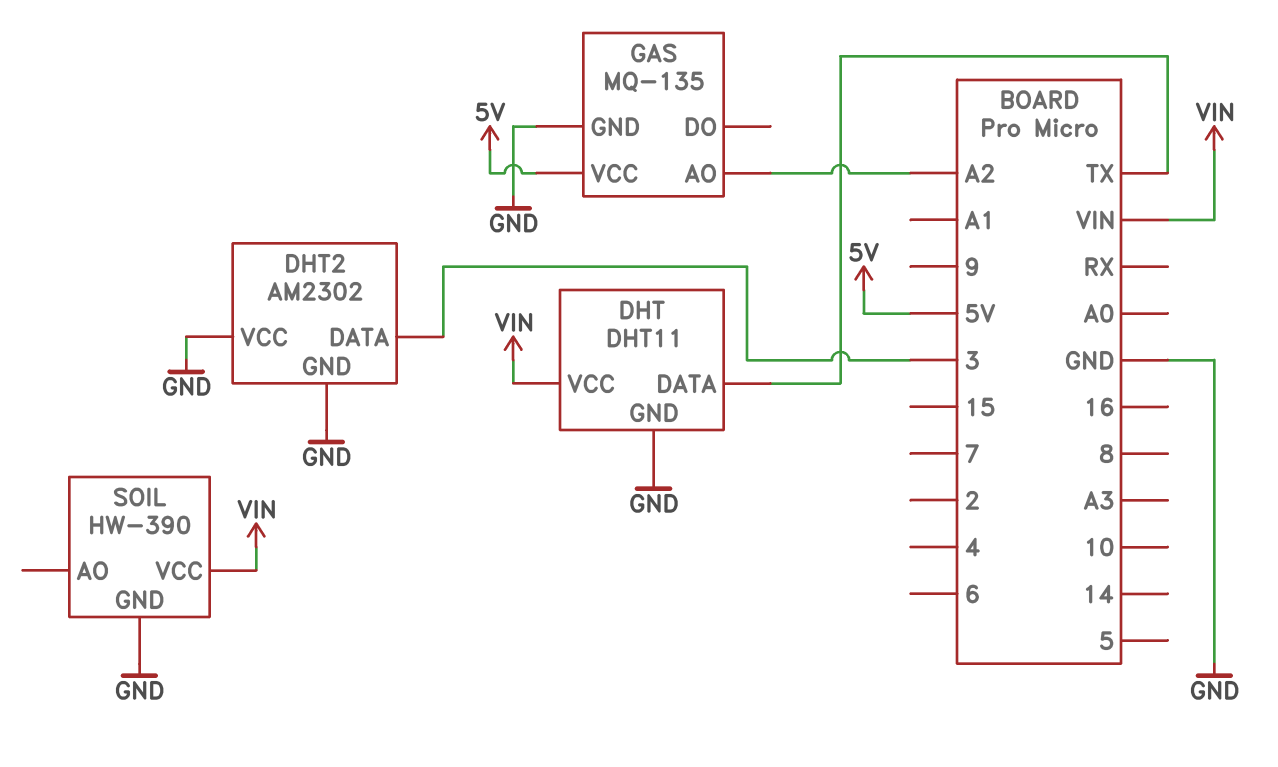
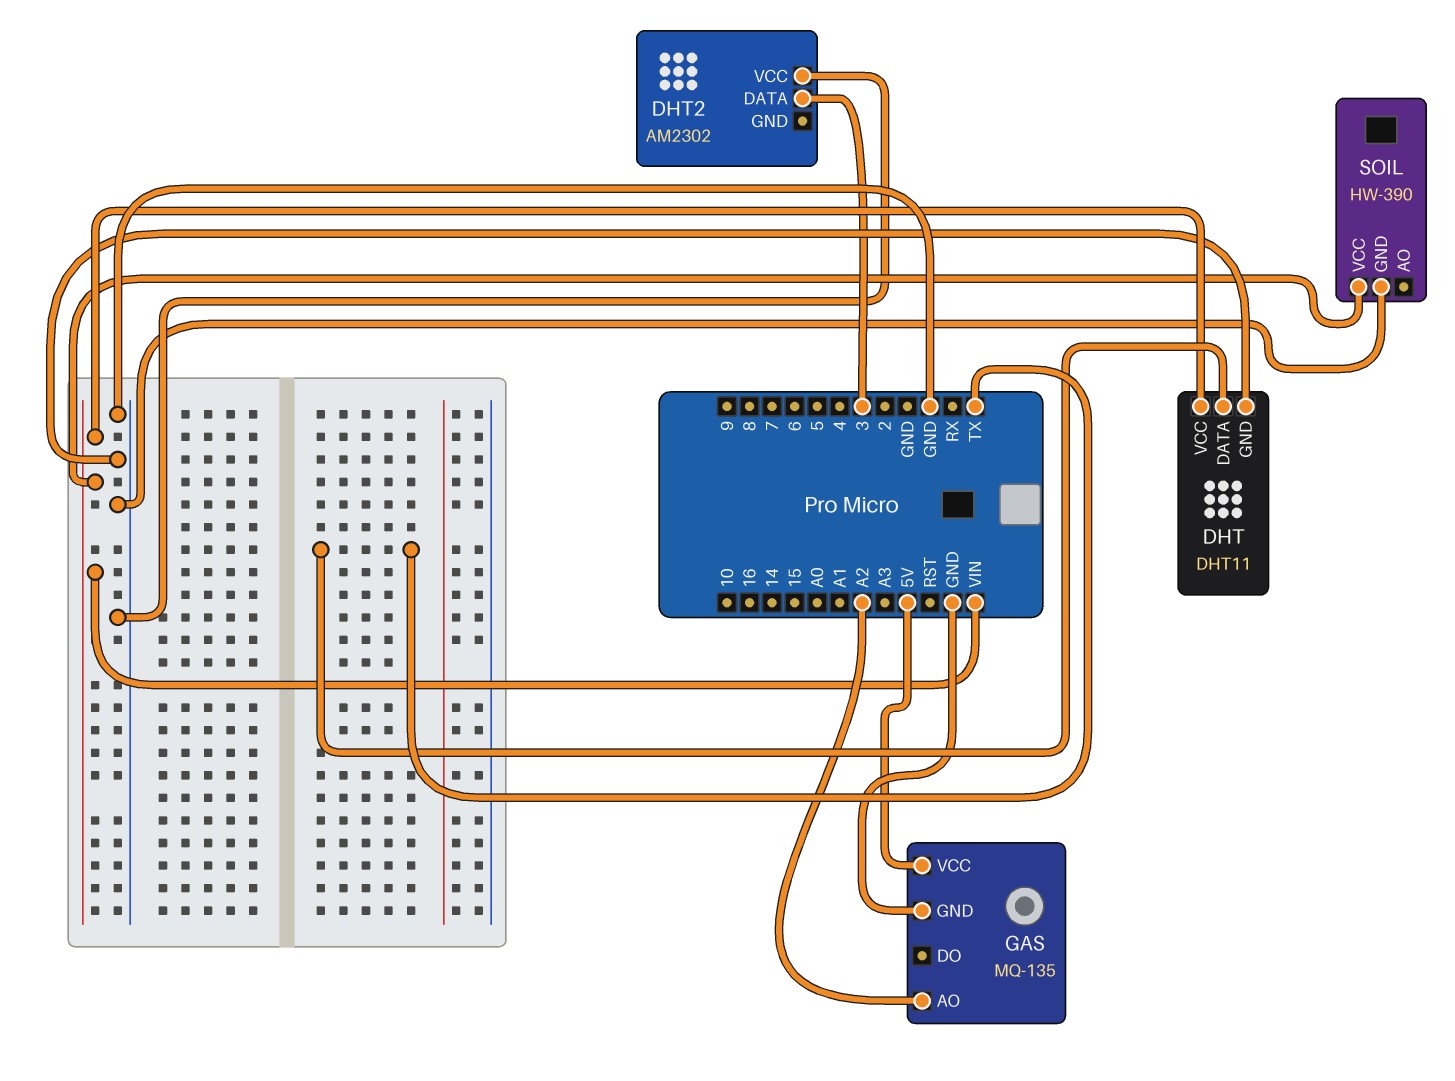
DHT2 pin GND: GND -> none

